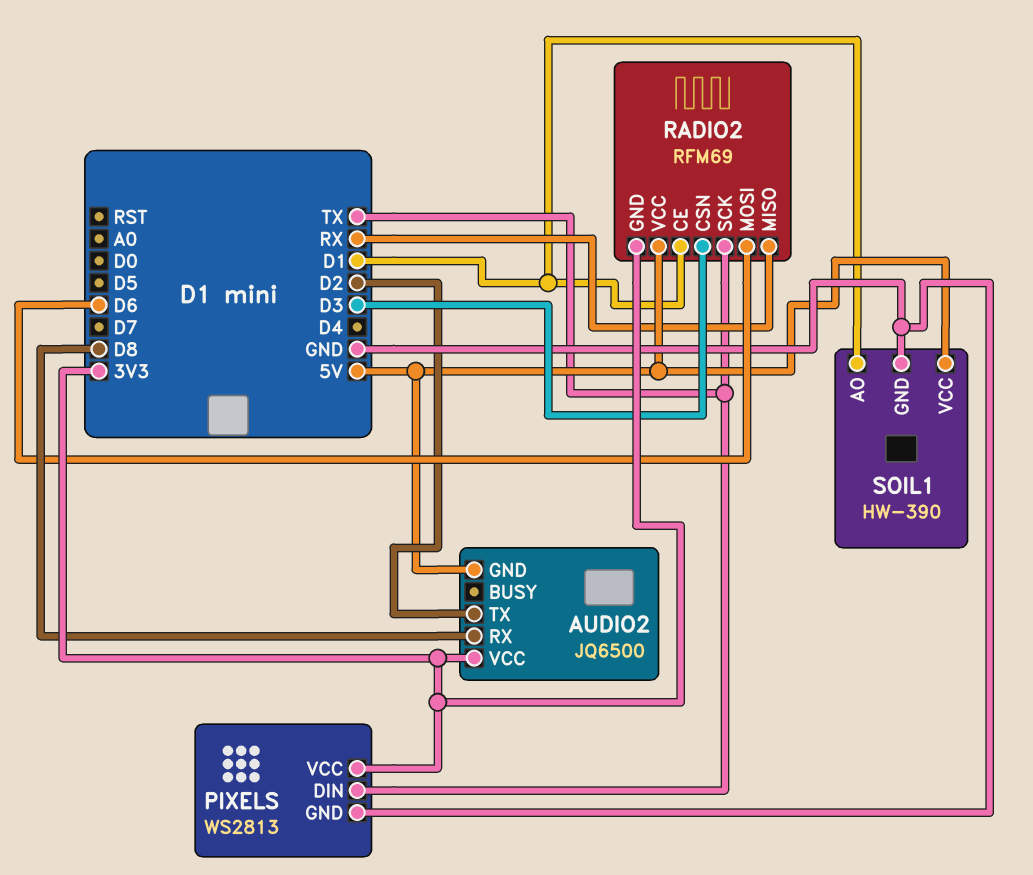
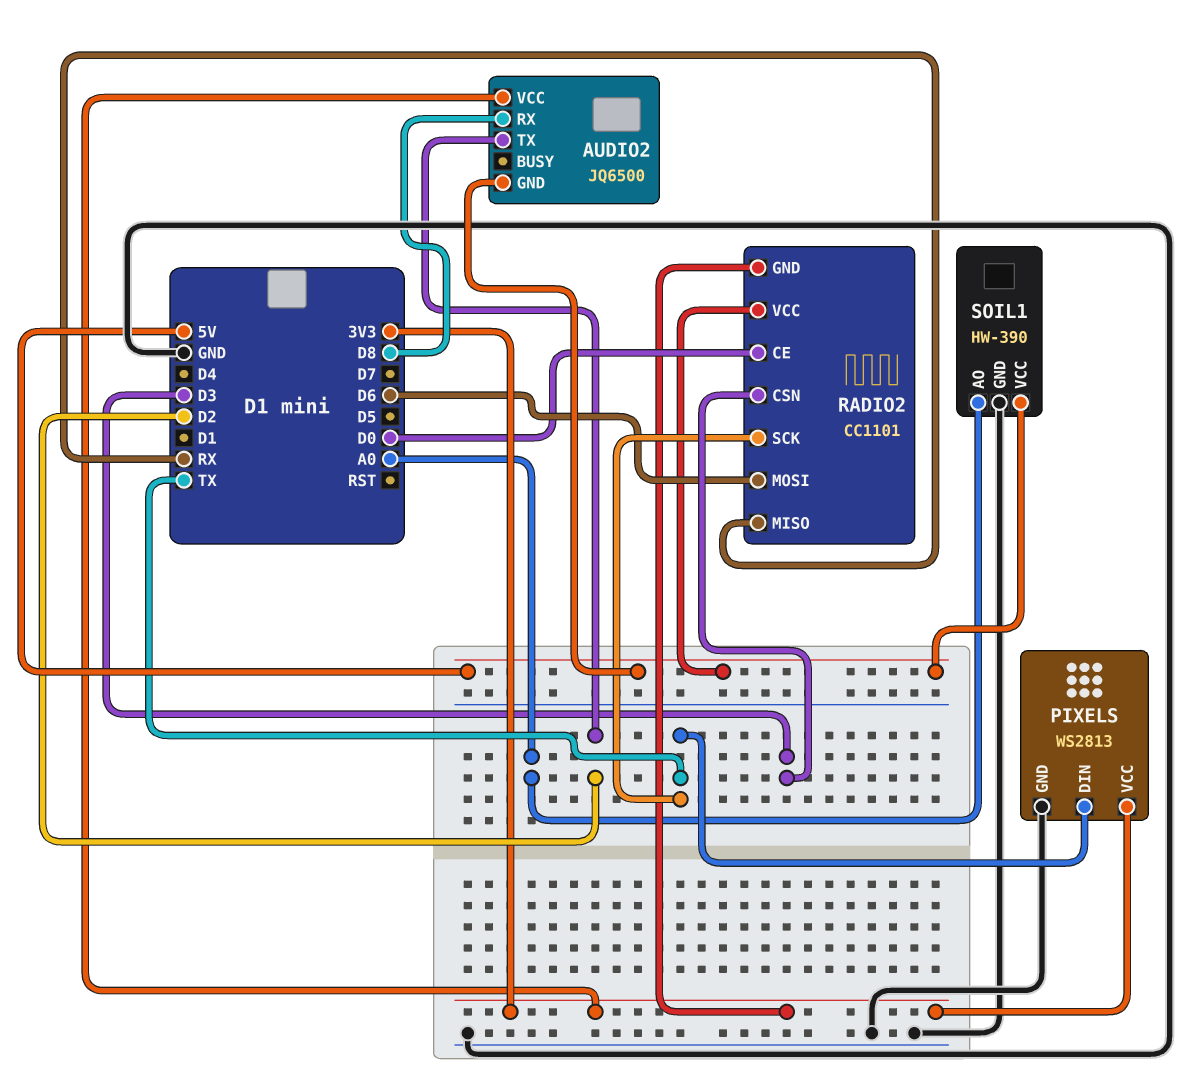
RADIO2: RFM69 -> CC1101
RADIO2 pin CE: D1 -> D0
SOIL1 pin AO: D1 -> A0

